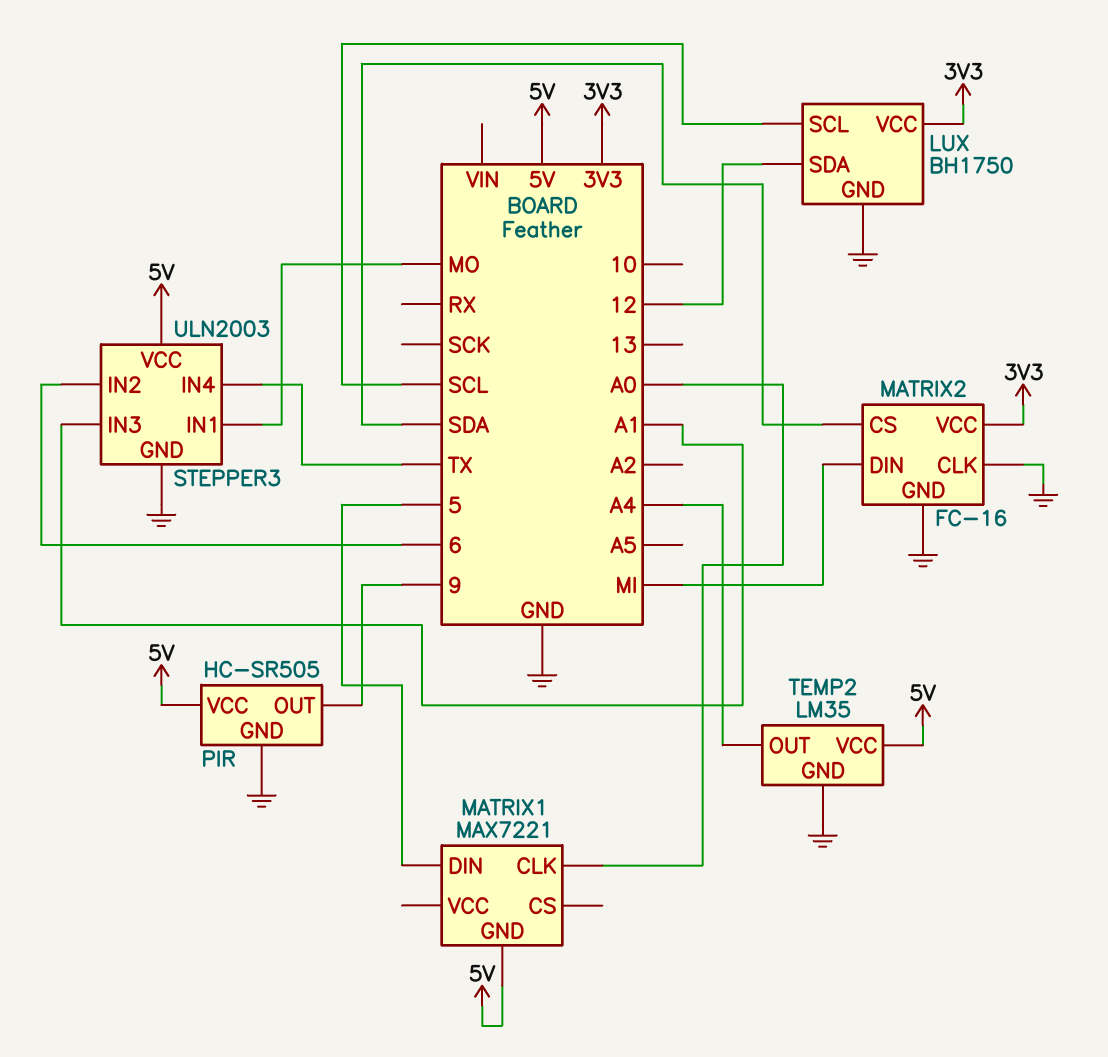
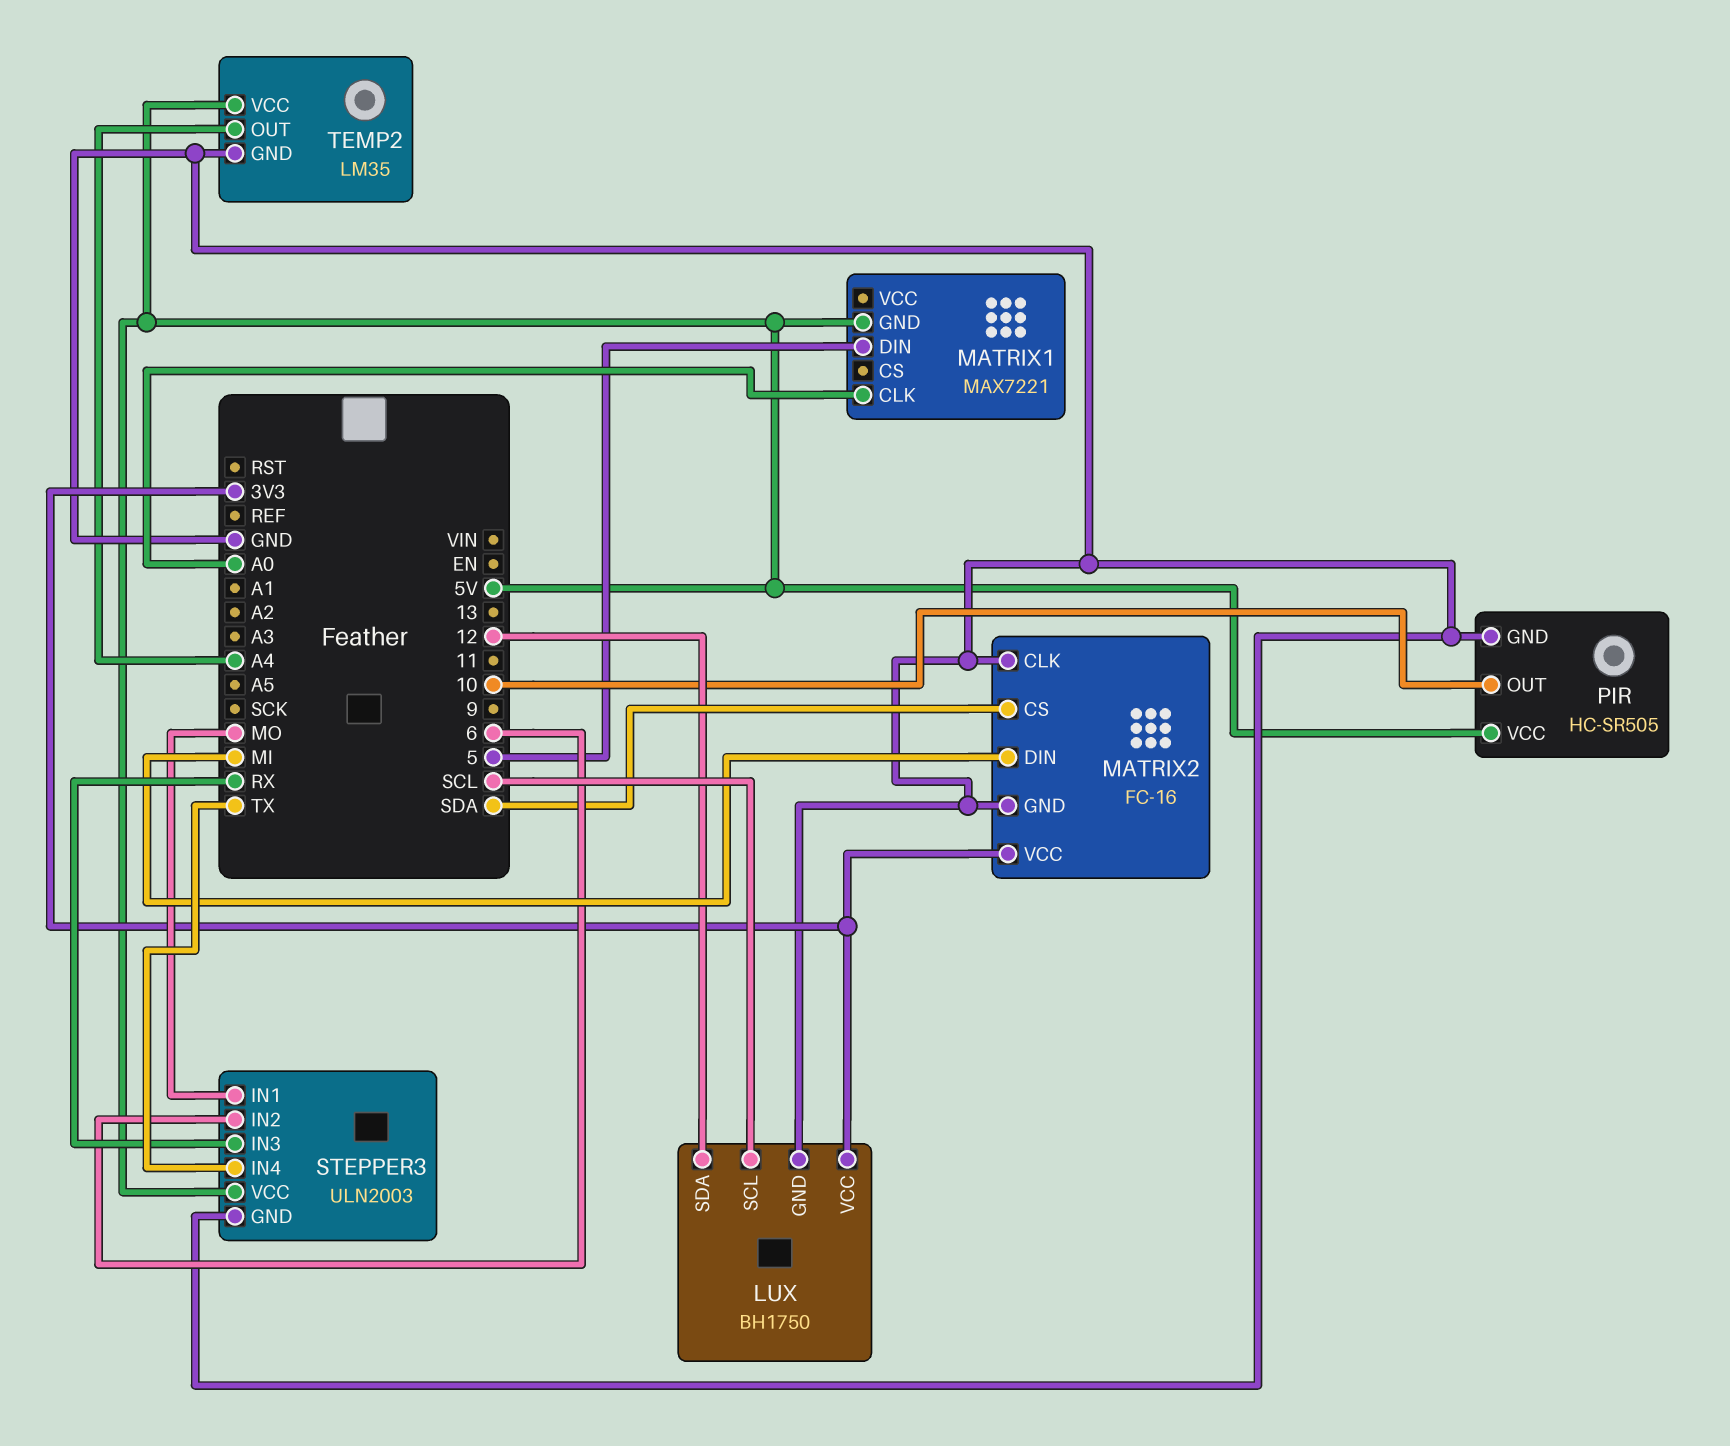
PIR pin OUT: 9 -> 10
STEPPER3 pin IN3: A1 -> RX

